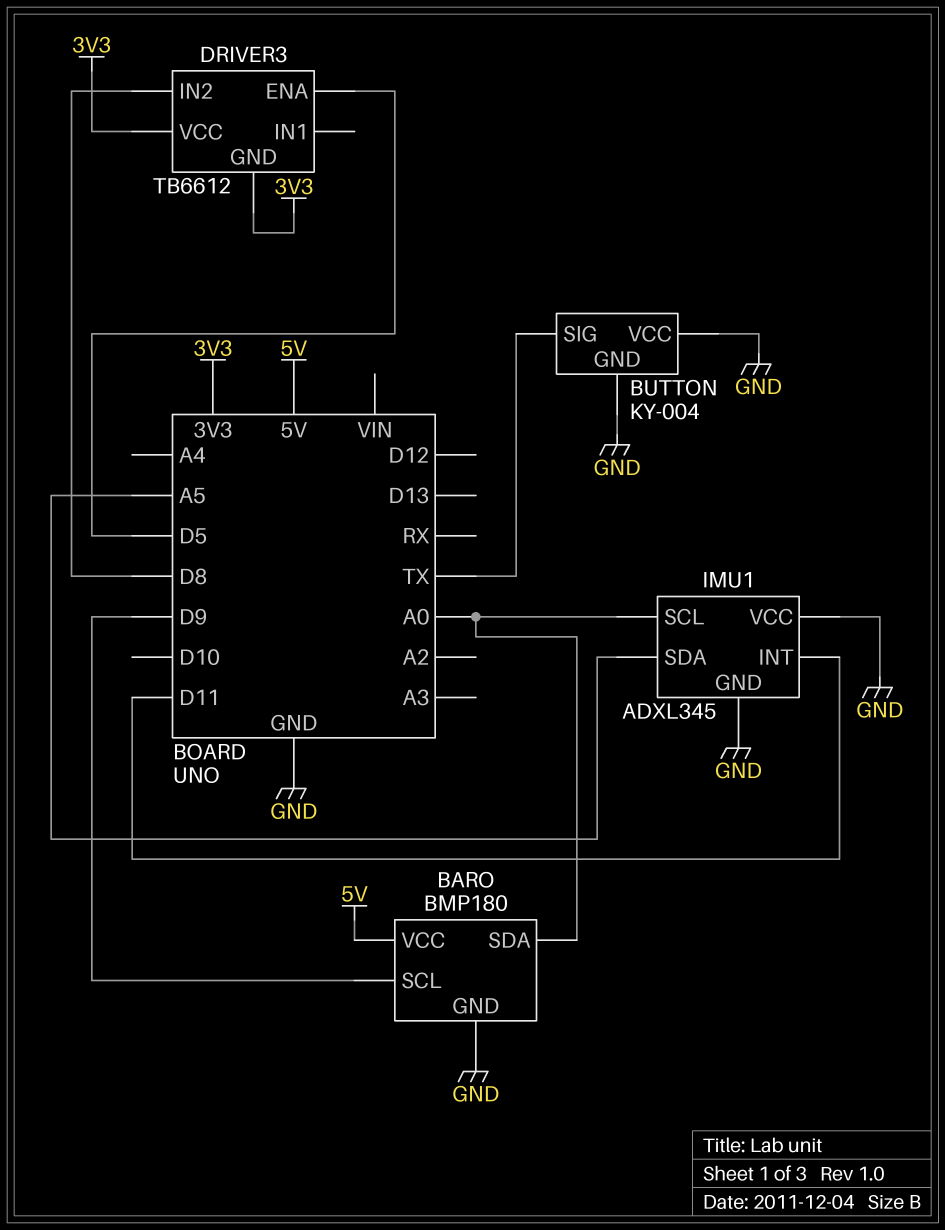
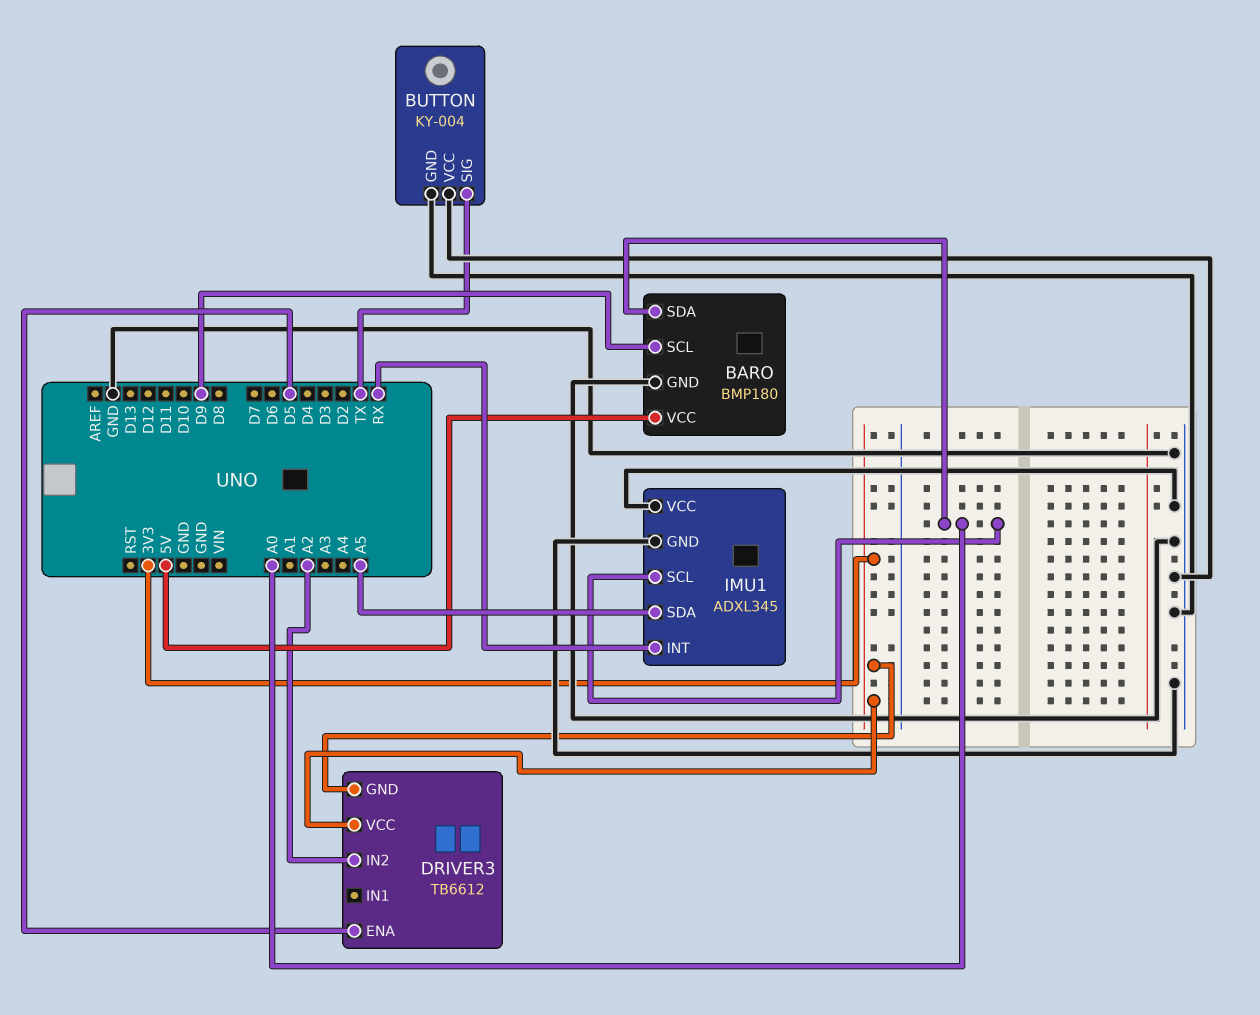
DRIVER3 pin IN2: D8 -> A2
IMU1 pin INT: D11 -> RX

